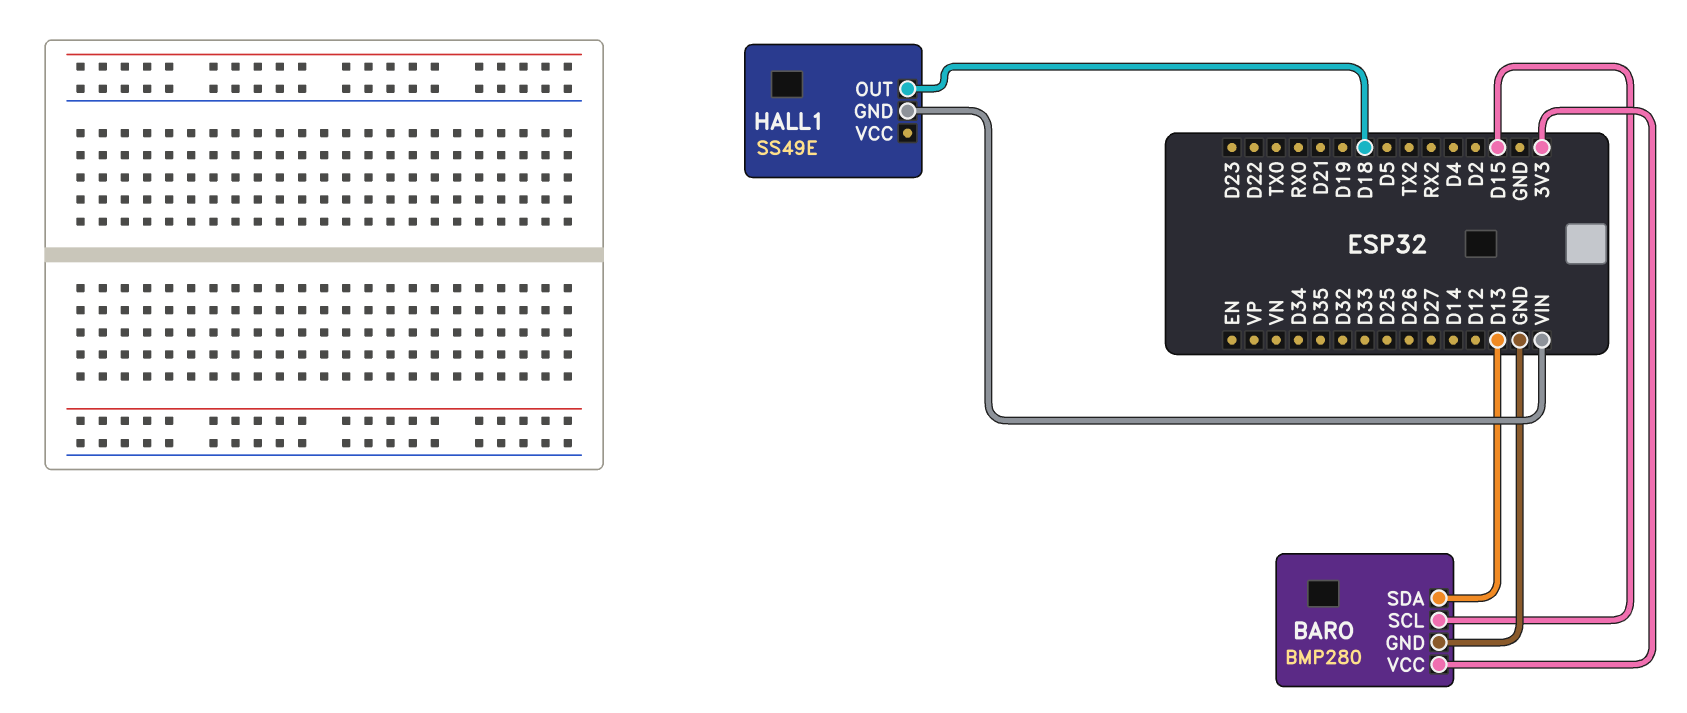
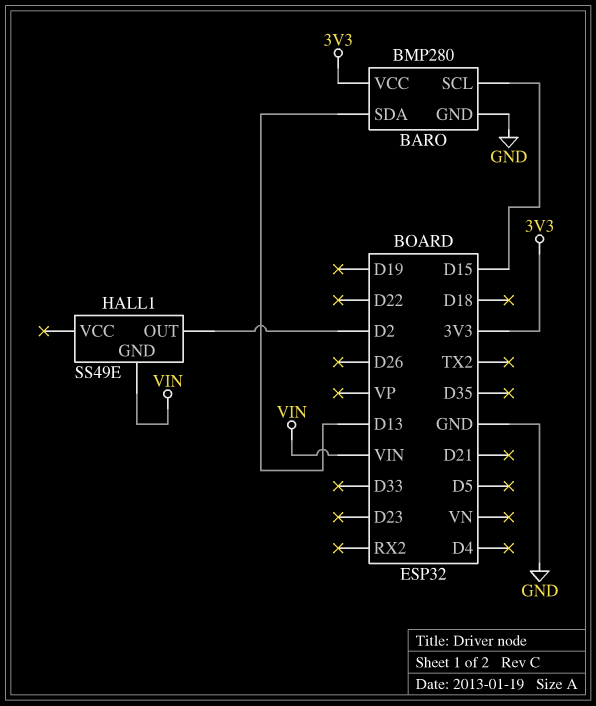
HALL1 pin OUT: D18 -> D2

